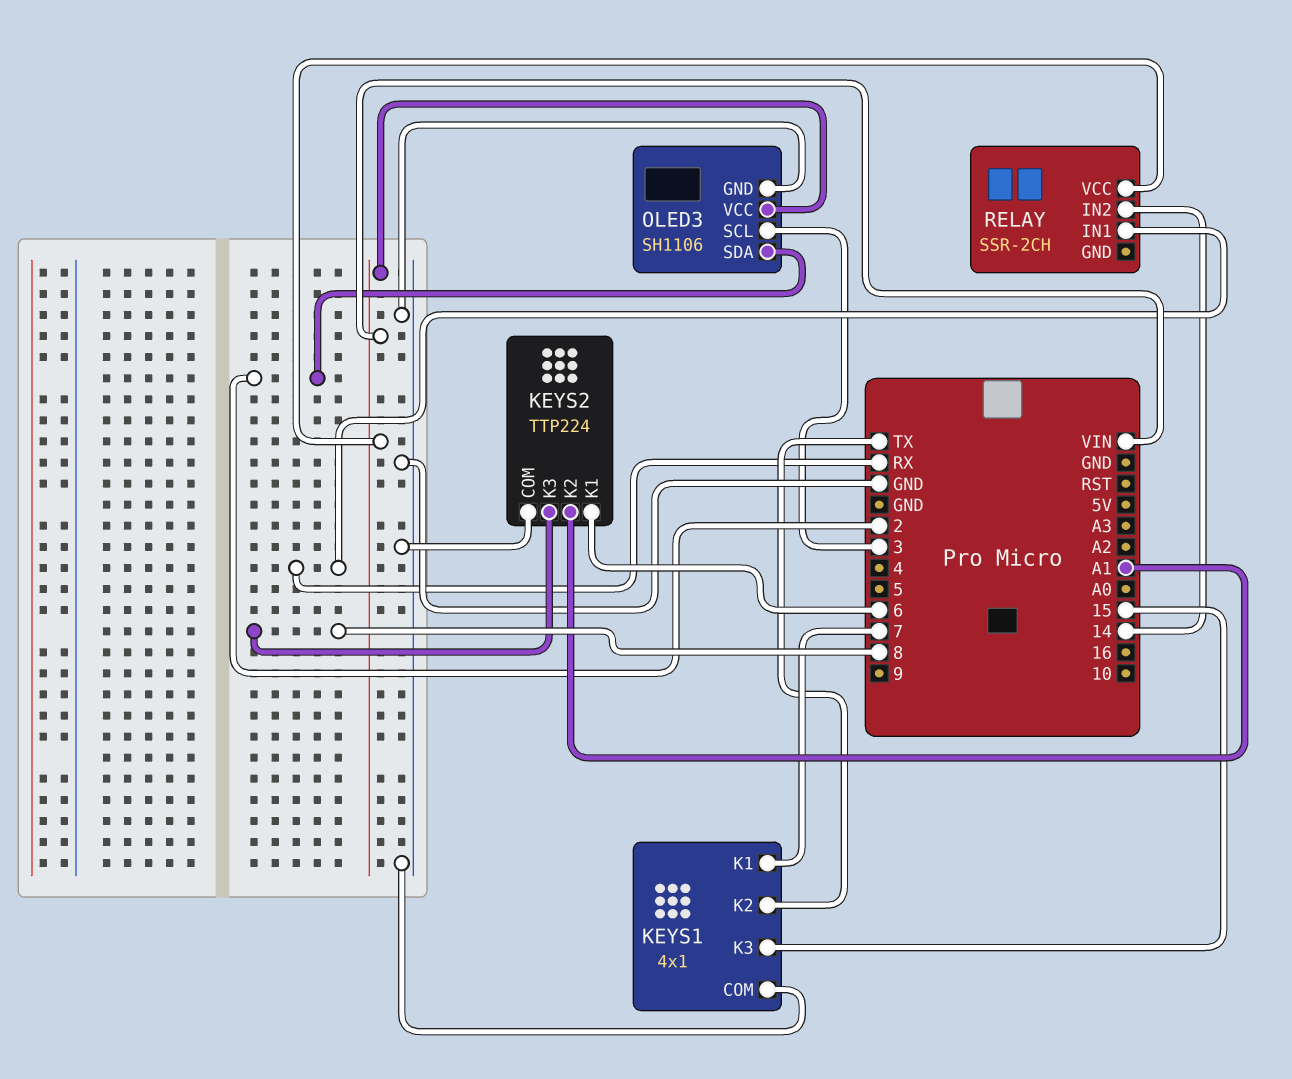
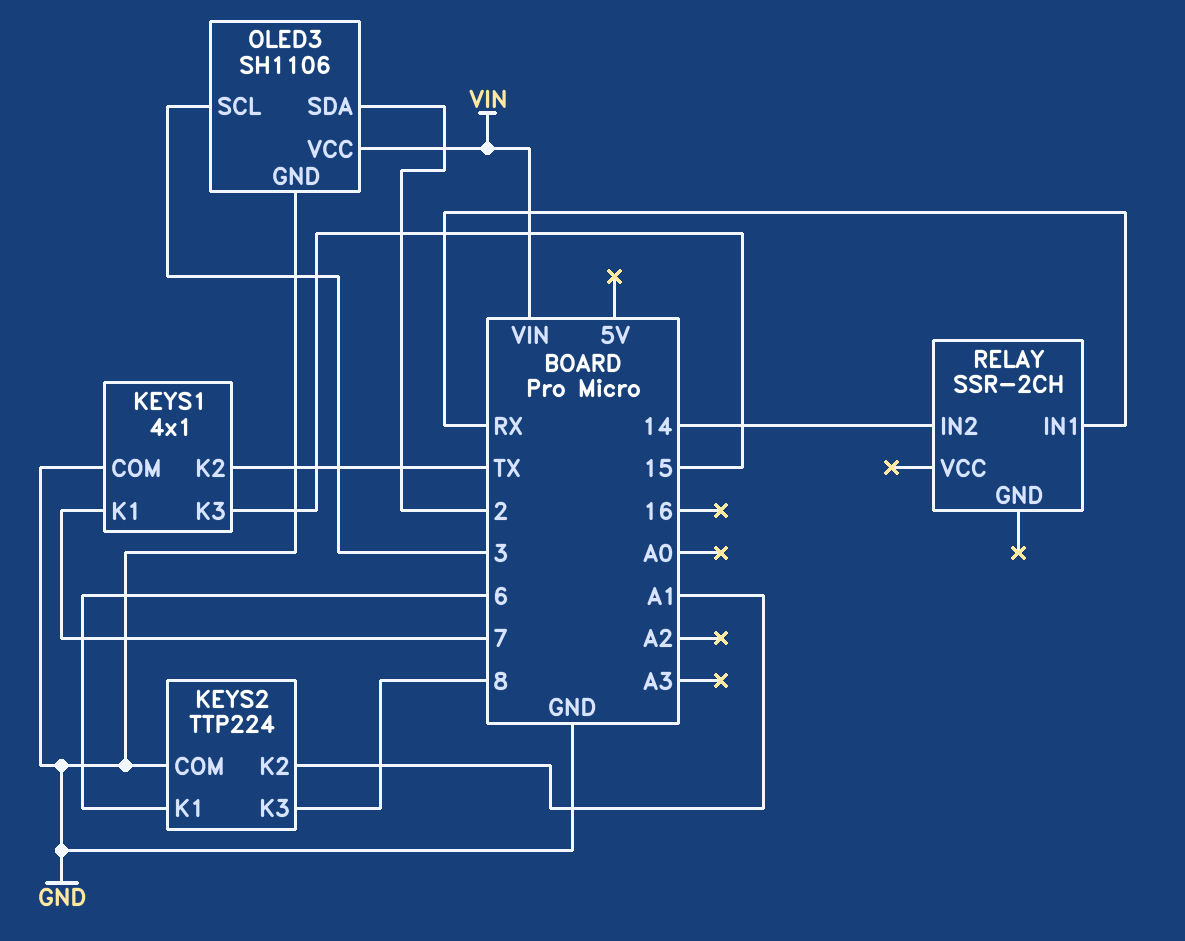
RELAY pin VCC: VIN -> none

